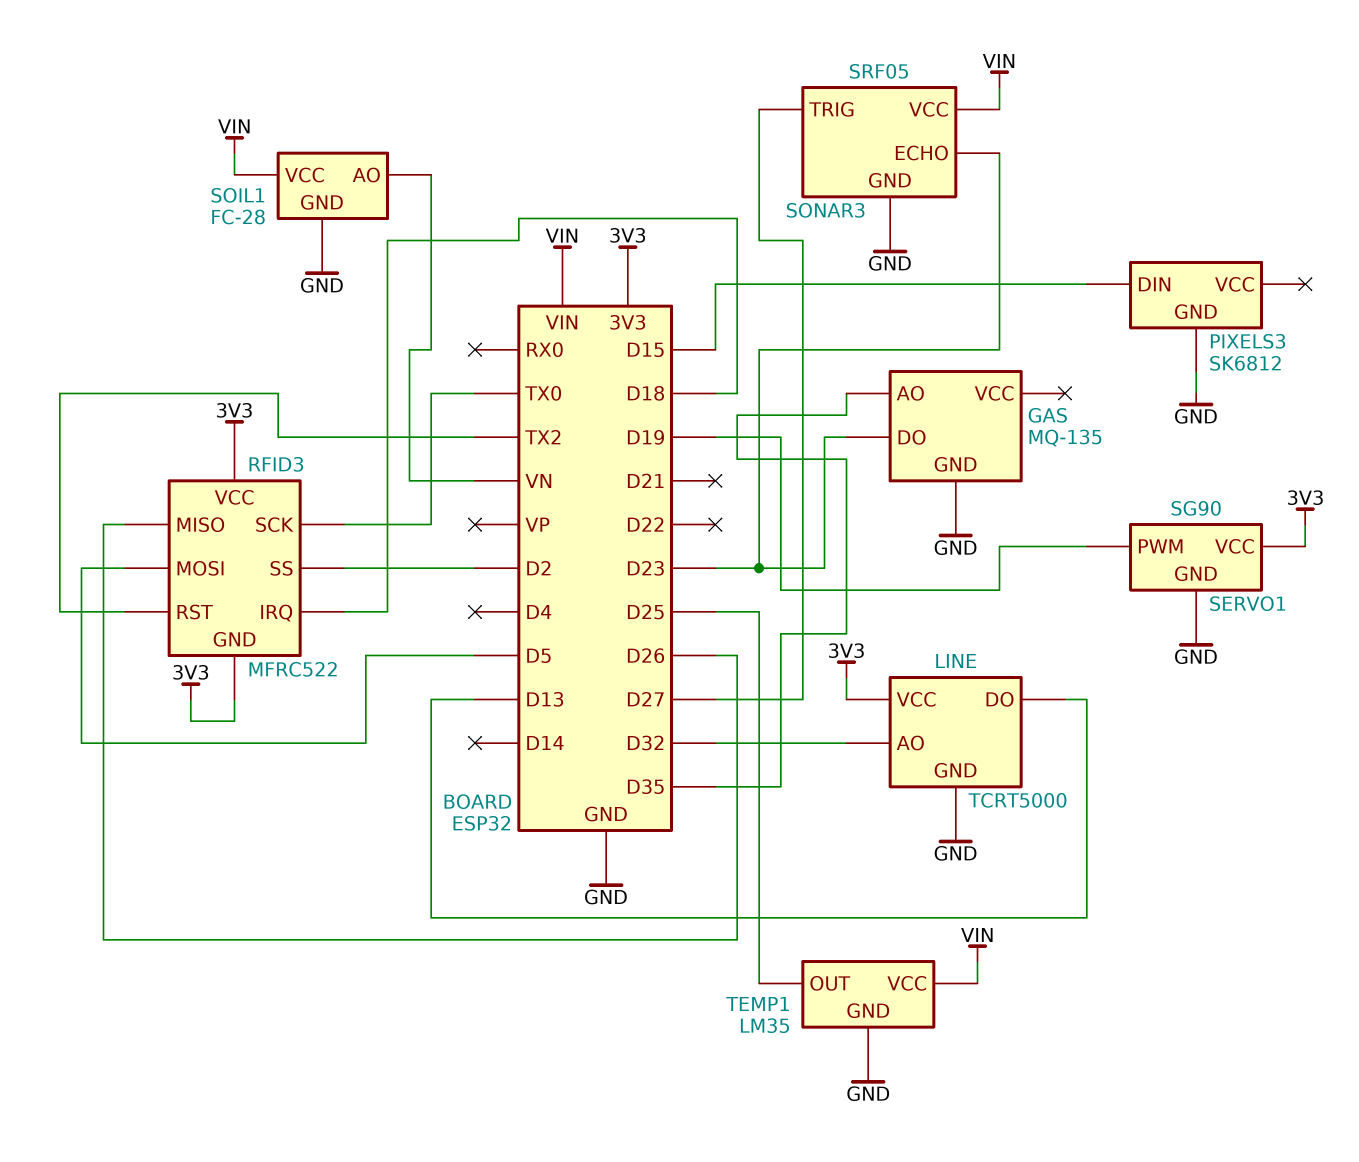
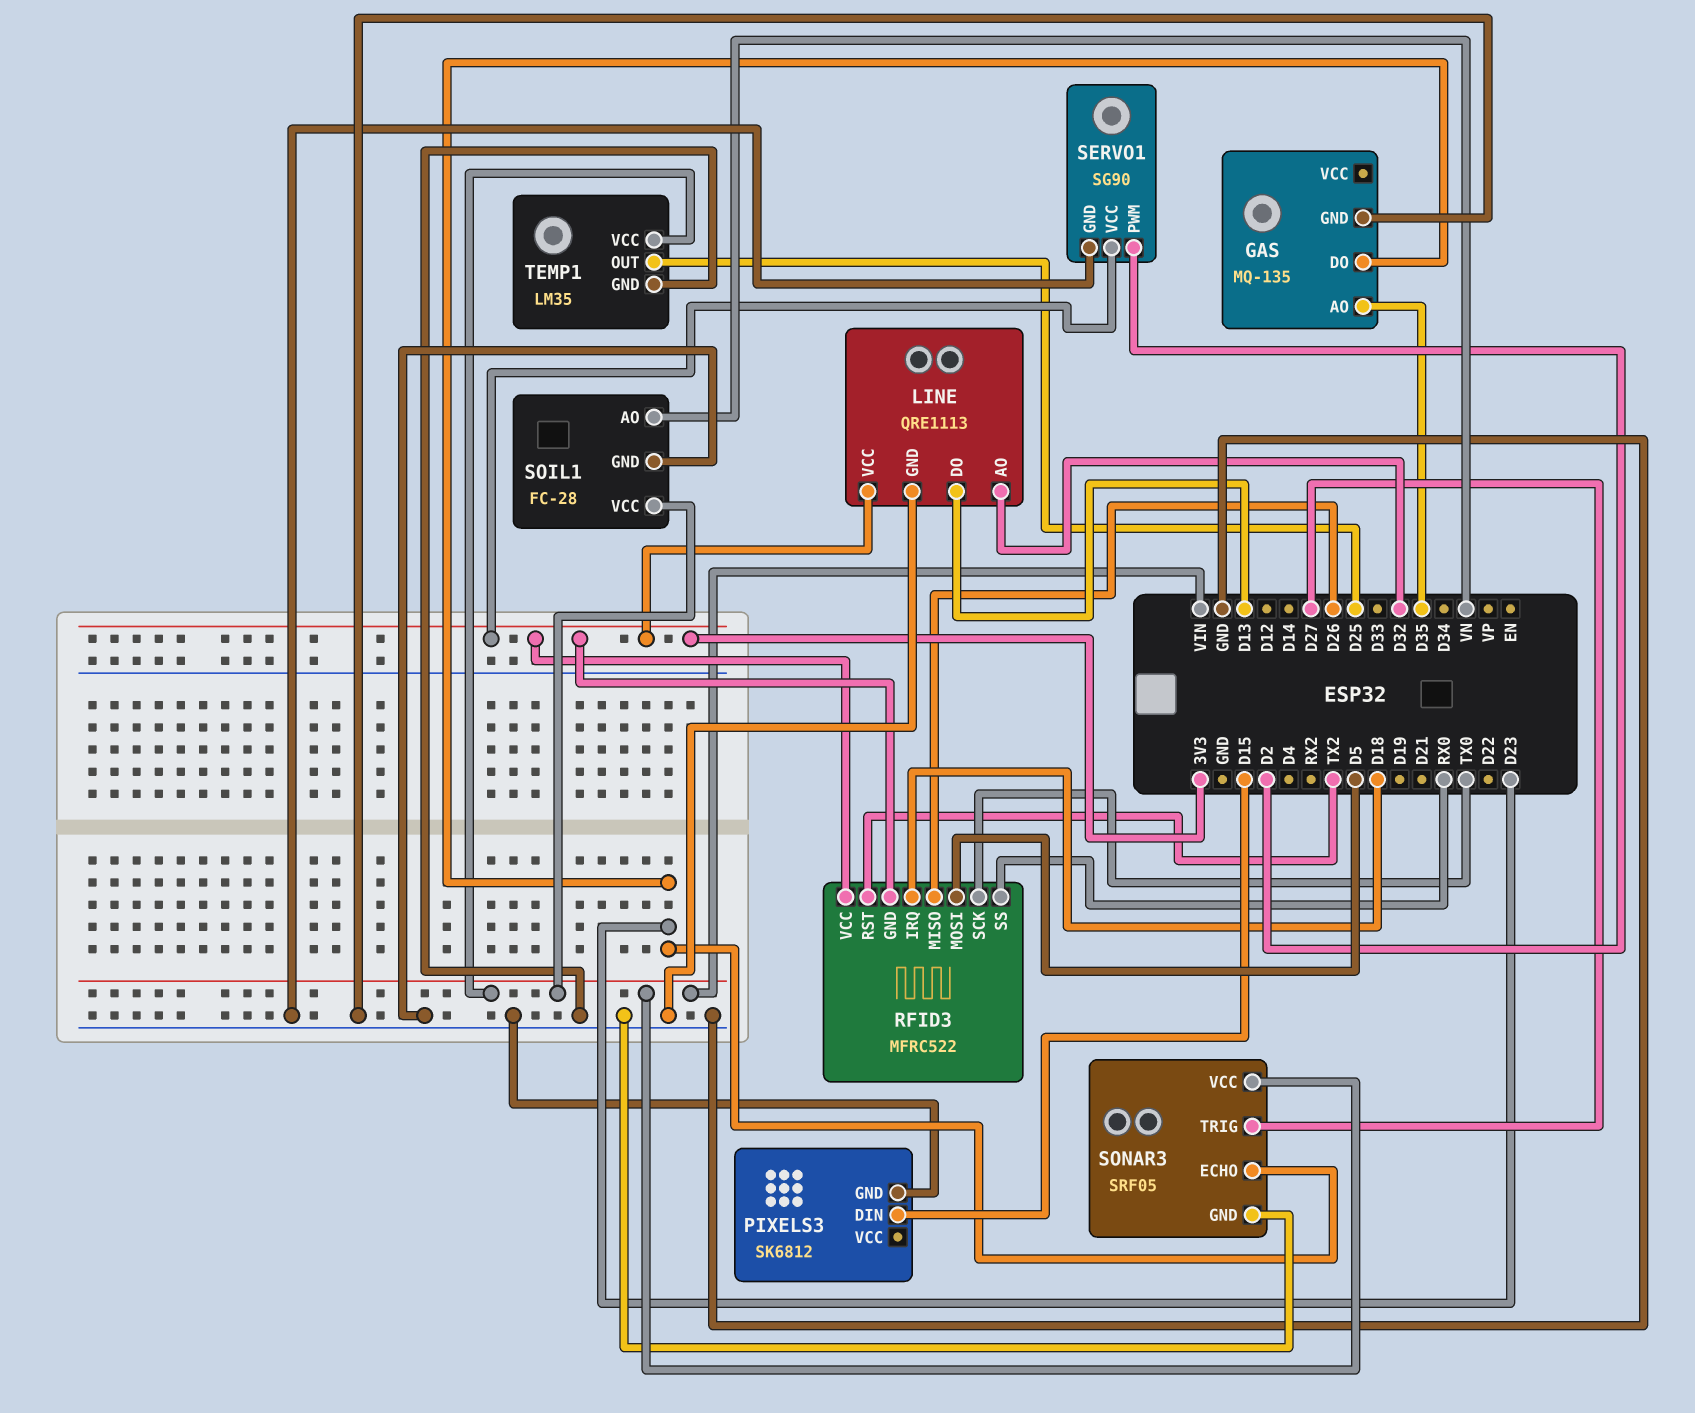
LINE: TCRT5000 -> QRE1113
RFID3 pin SS: D2 -> RX0
SERVO1 pin PWM: D19 -> D2

